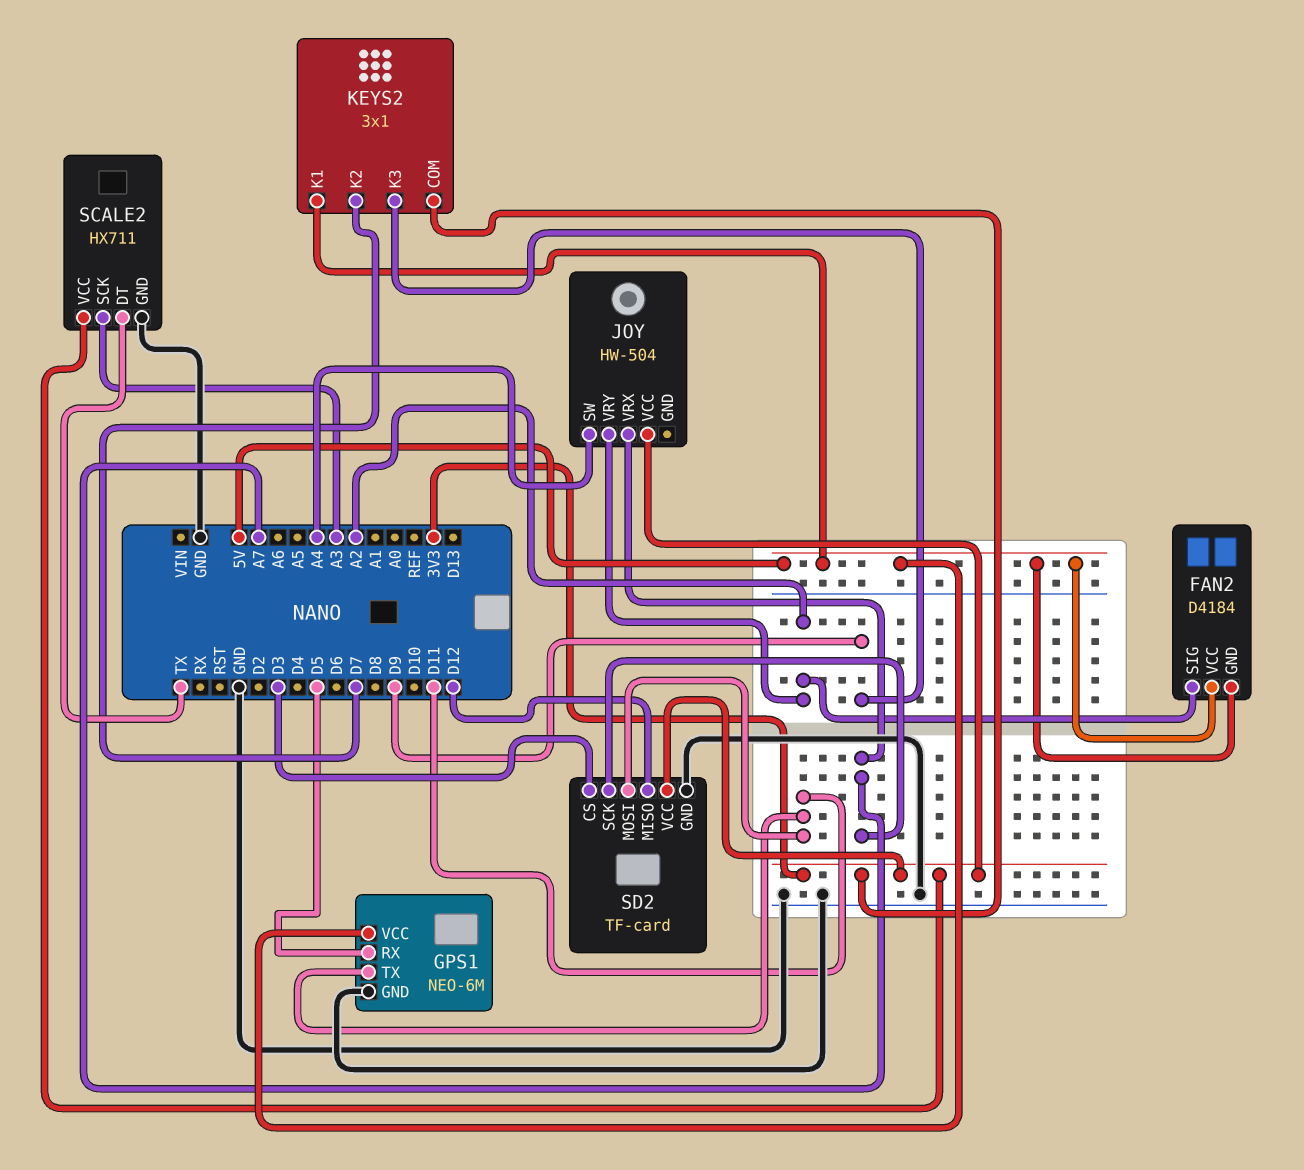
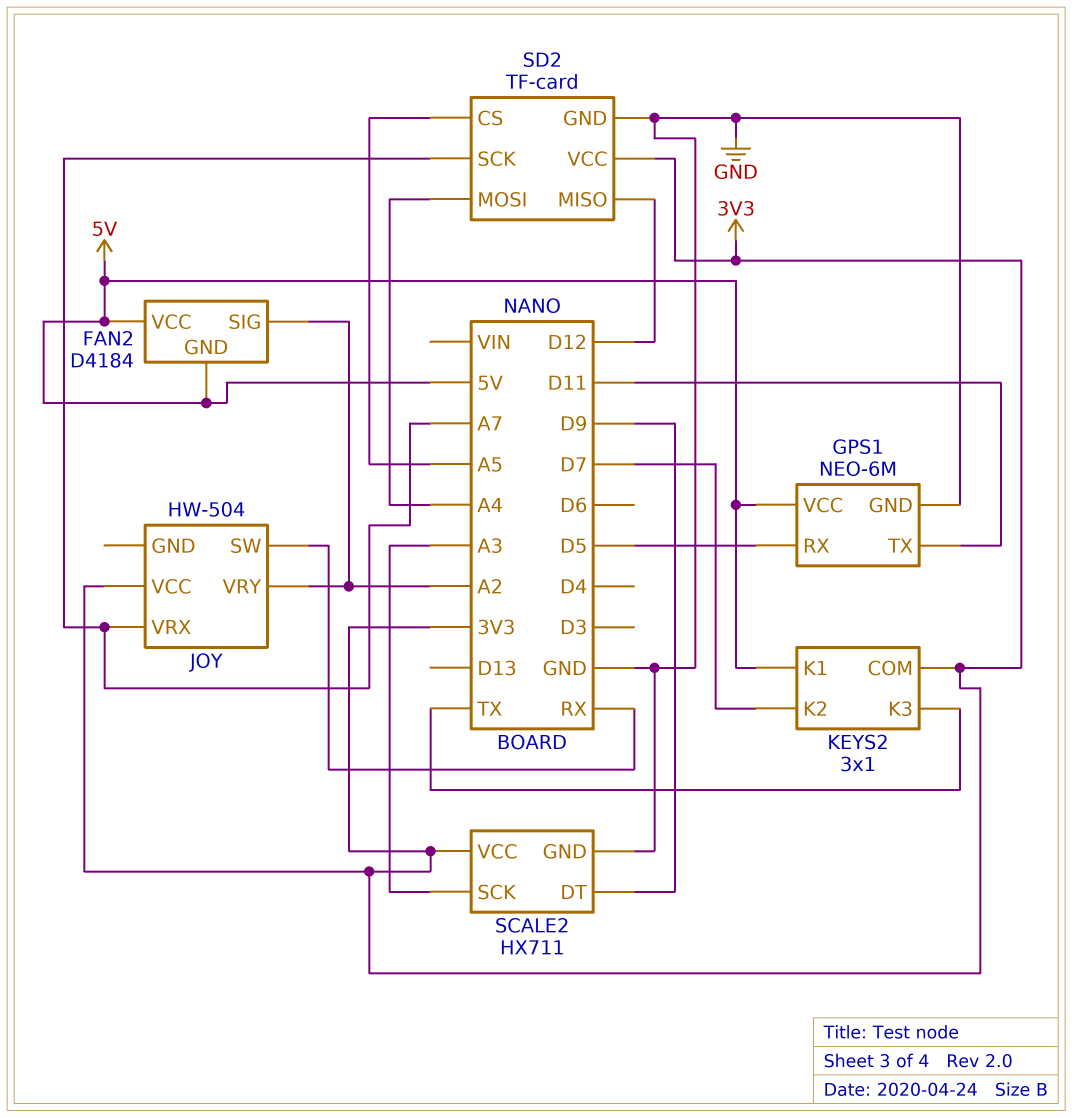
JOY pin SW: A4 -> RX
KEYS2 pin K3: D9 -> TX
SCALE2 pin DT: TX -> D9
SD2 pin CS: D3 -> A5
SD2 pin MOSI: D11 -> A4

